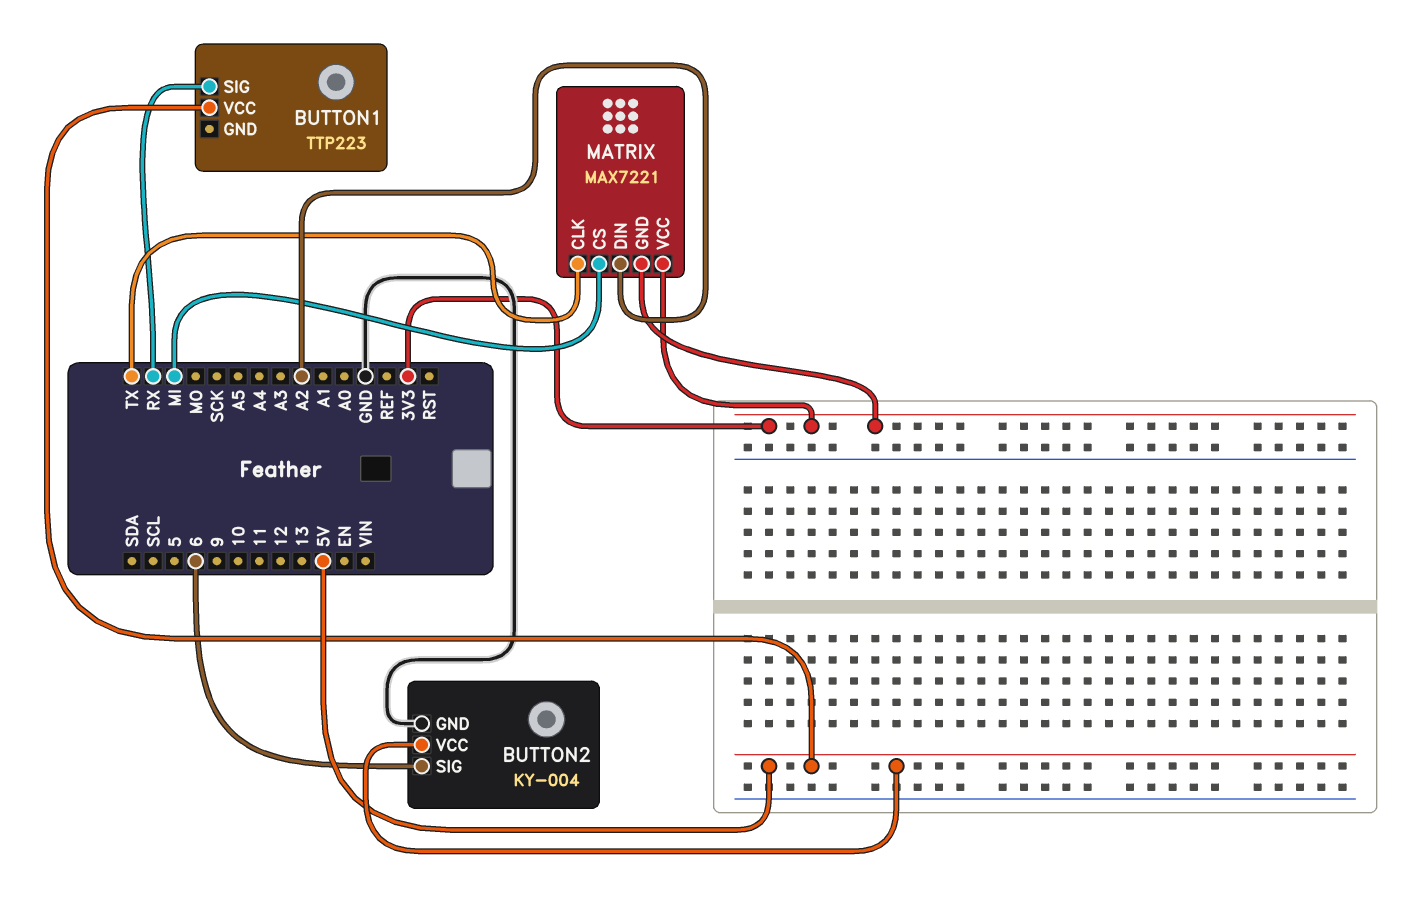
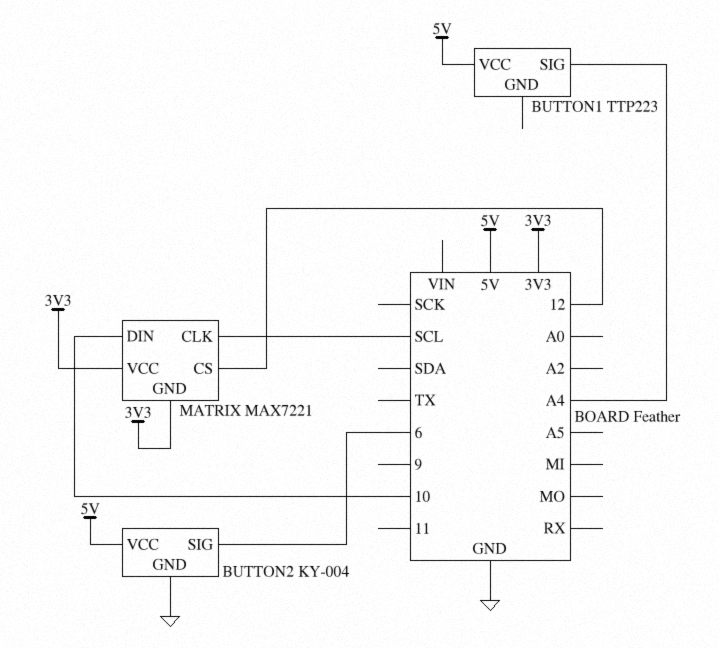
BUTTON1 pin SIG: RX -> A4
MATRIX pin CLK: TX -> SCL
MATRIX pin CS: MI -> 12
MATRIX pin DIN: A2 -> 10

